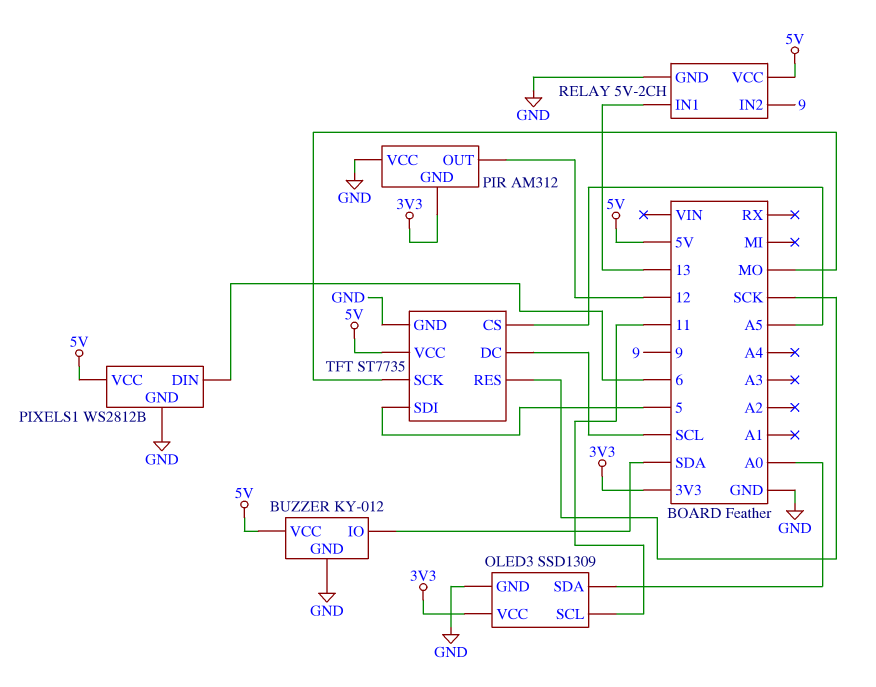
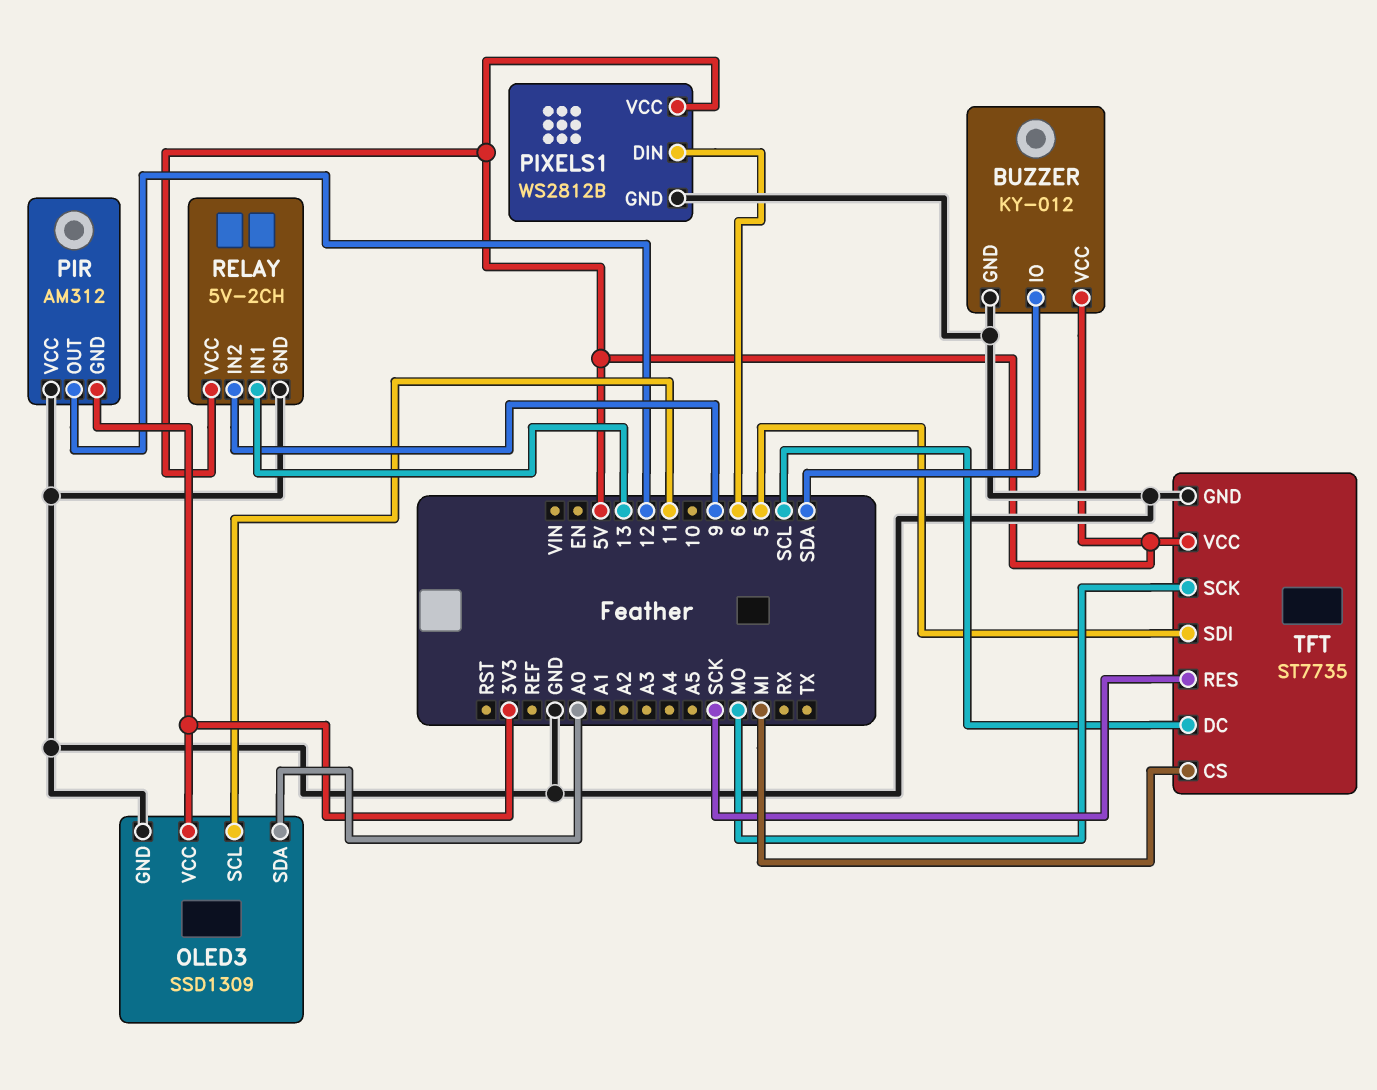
TFT pin CS: A5 -> MI

